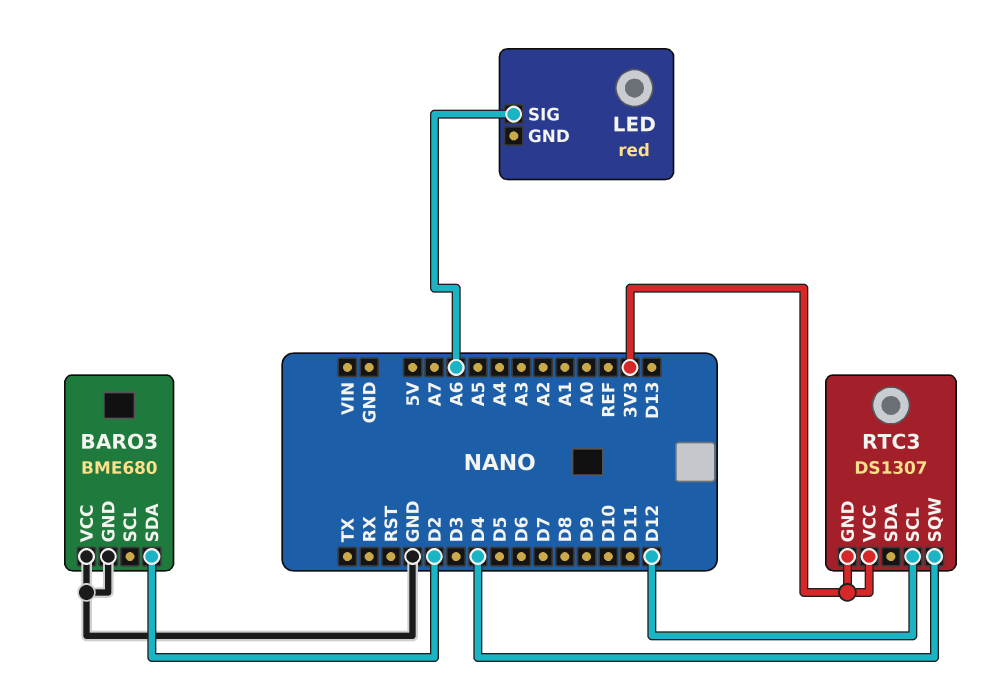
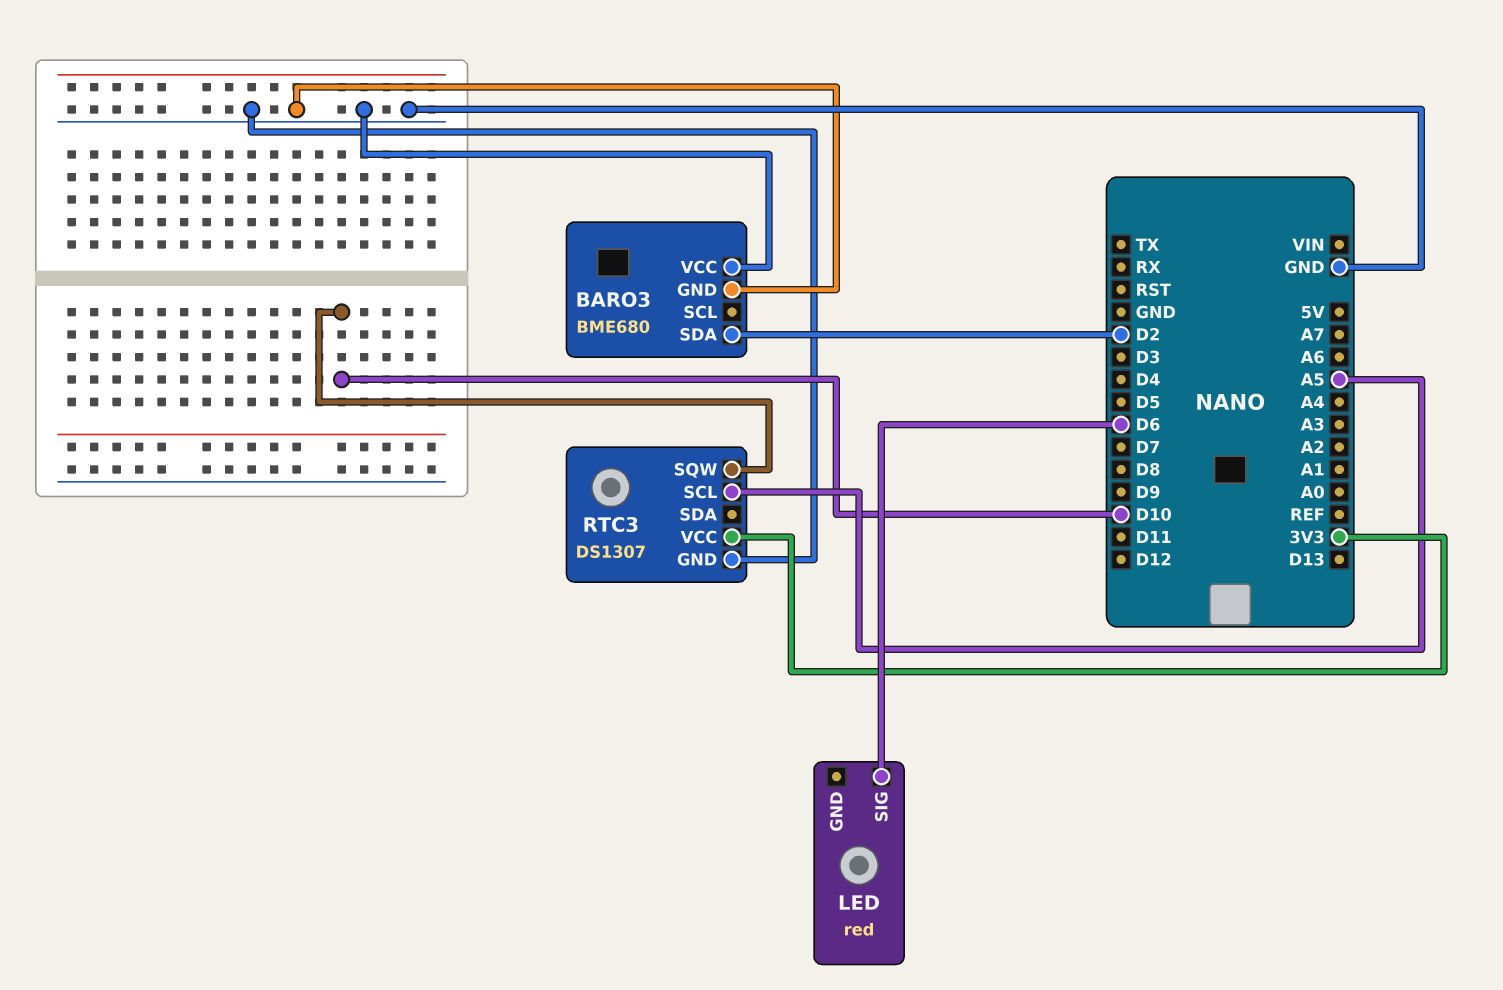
LED pin SIG: A6 -> D6
RTC3 pin GND: 3V3 -> GND
RTC3 pin SCL: D12 -> A5
RTC3 pin SQW: D4 -> D10

